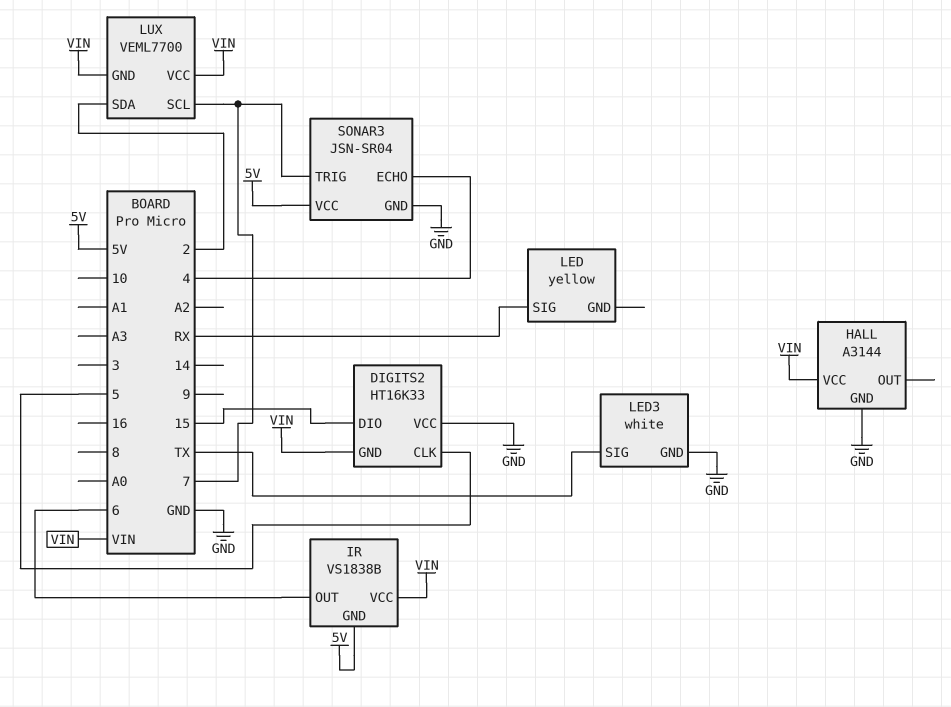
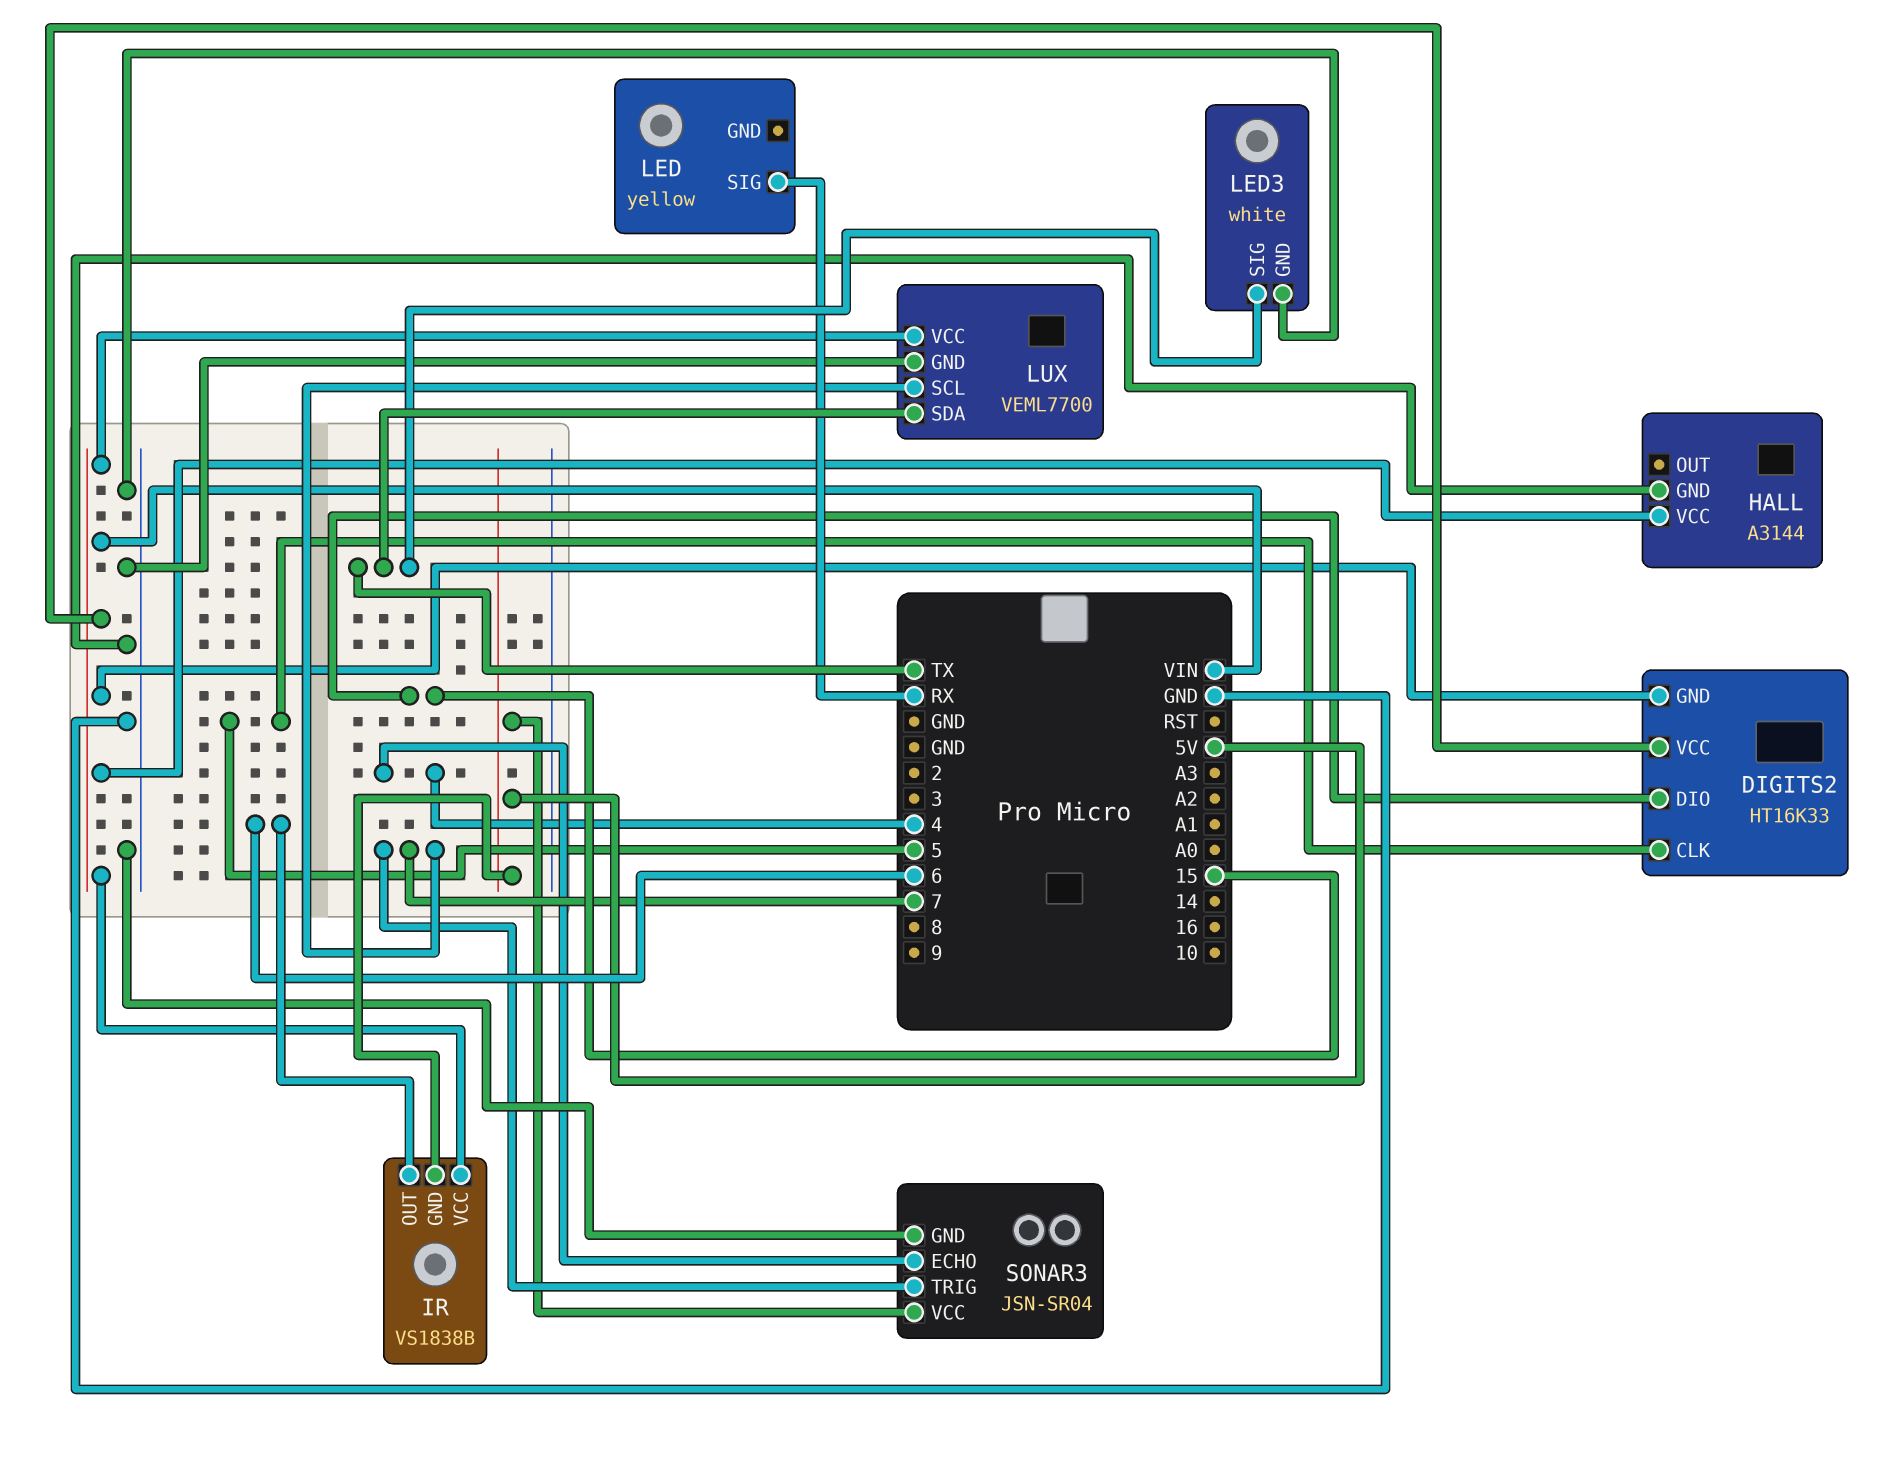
DIGITS2 pin VCC: GND -> VIN
LUX pin GND: VIN -> GND
LUX pin SDA: 2 -> TX

